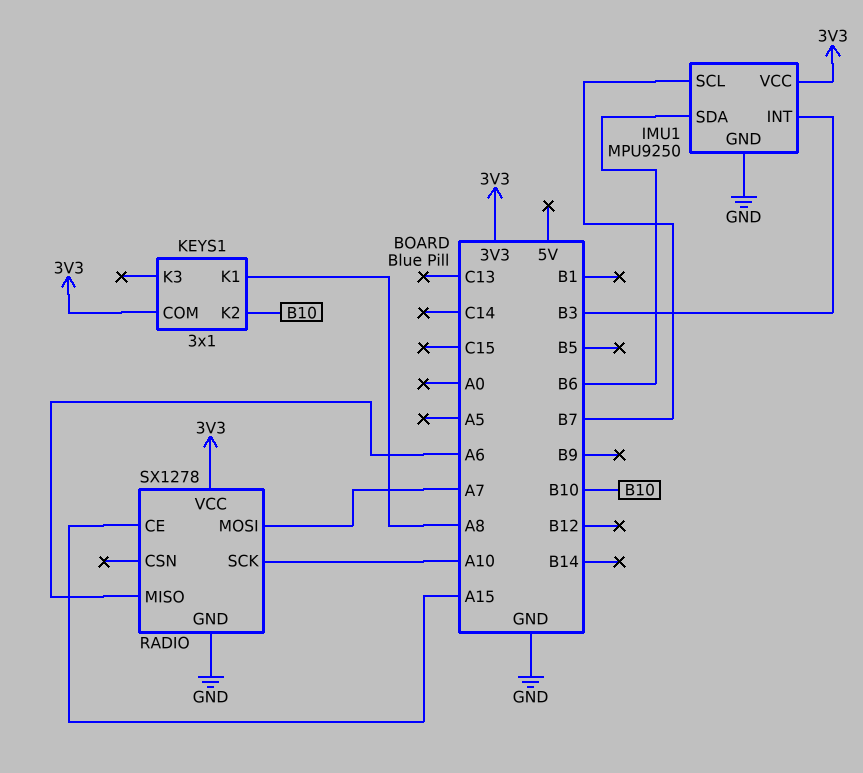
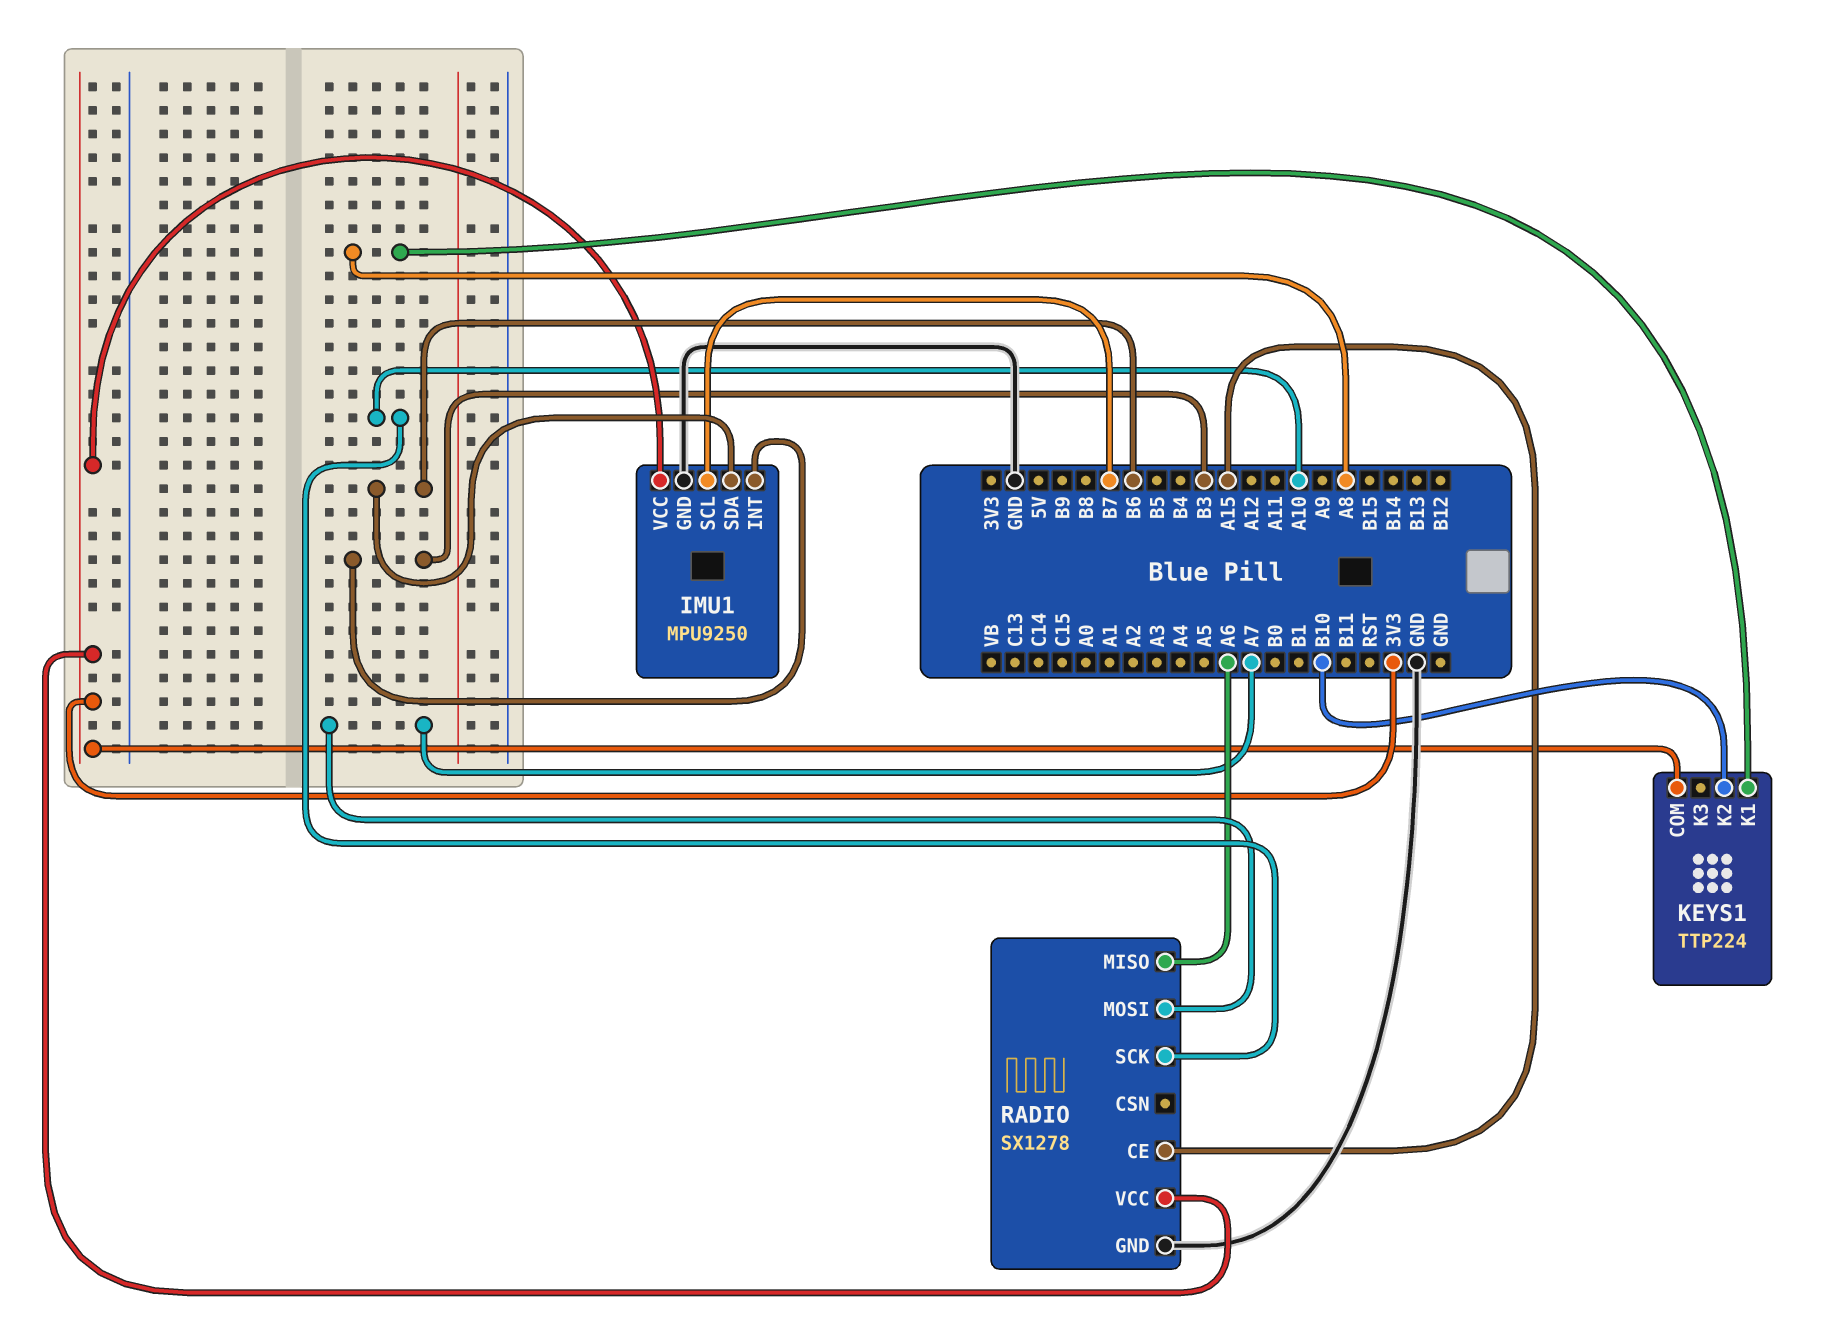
KEYS1: 3x1 -> TTP224

